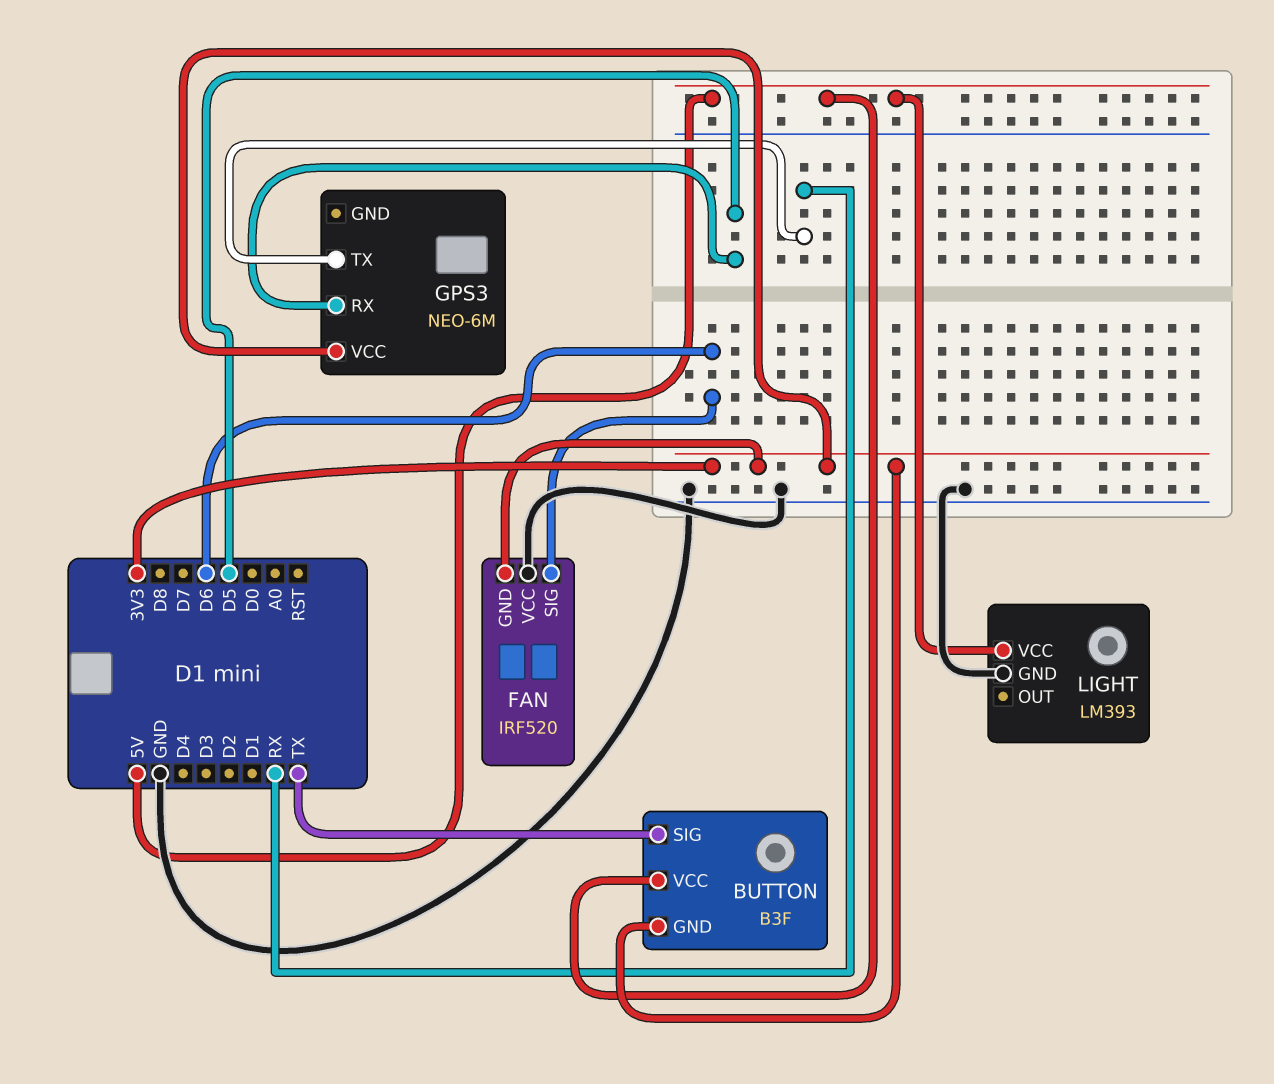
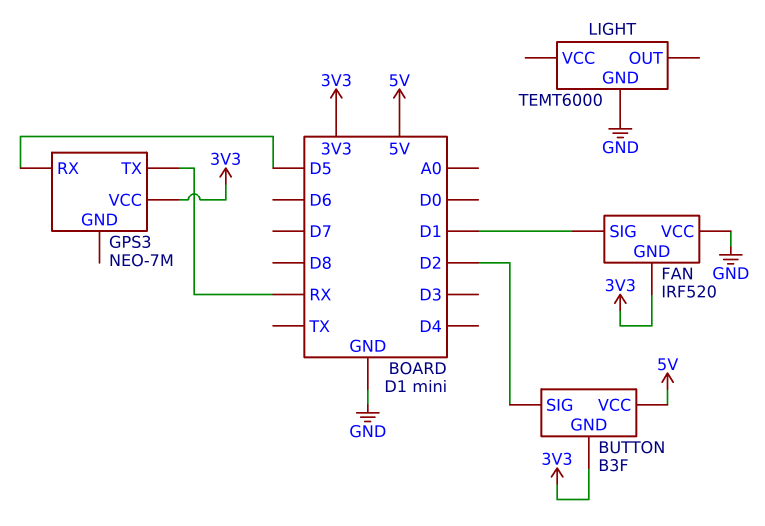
BUTTON pin SIG: TX -> D2
FAN pin SIG: D6 -> D1
GPS3: NEO-6M -> NEO-7M
LIGHT: LM393 -> TEMT6000
LIGHT pin VCC: 5V -> none

